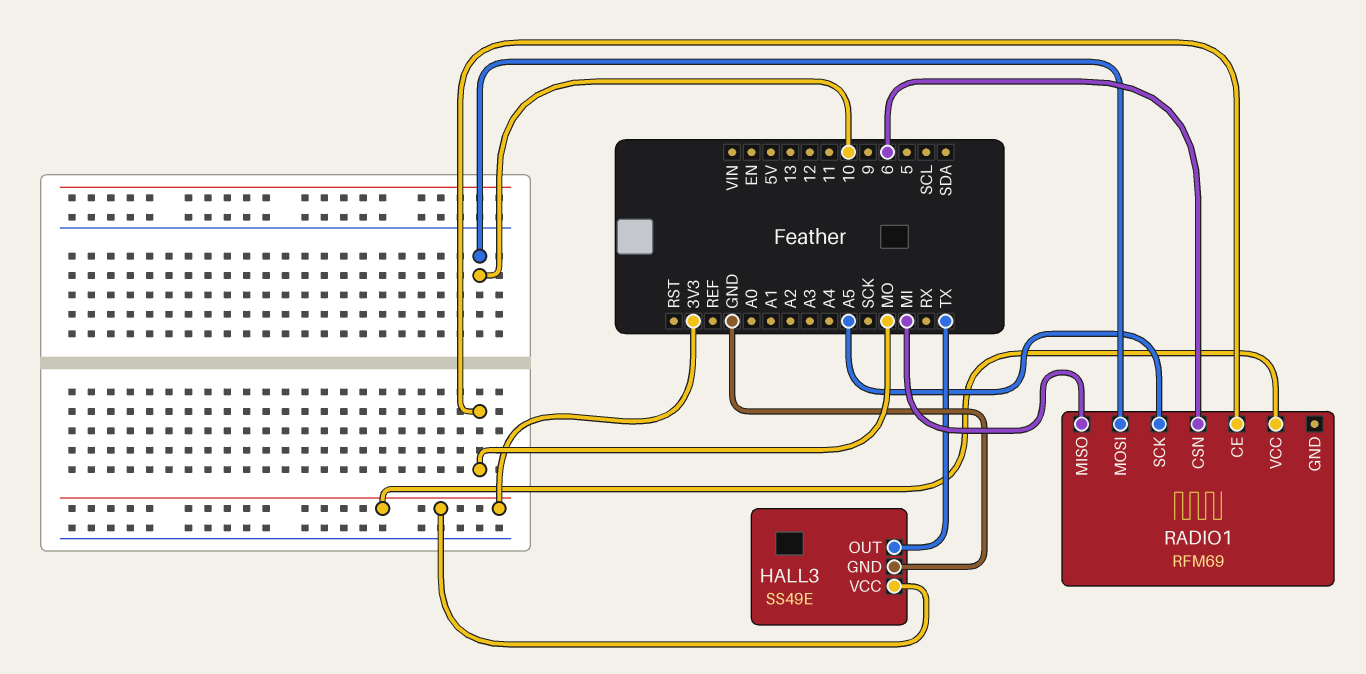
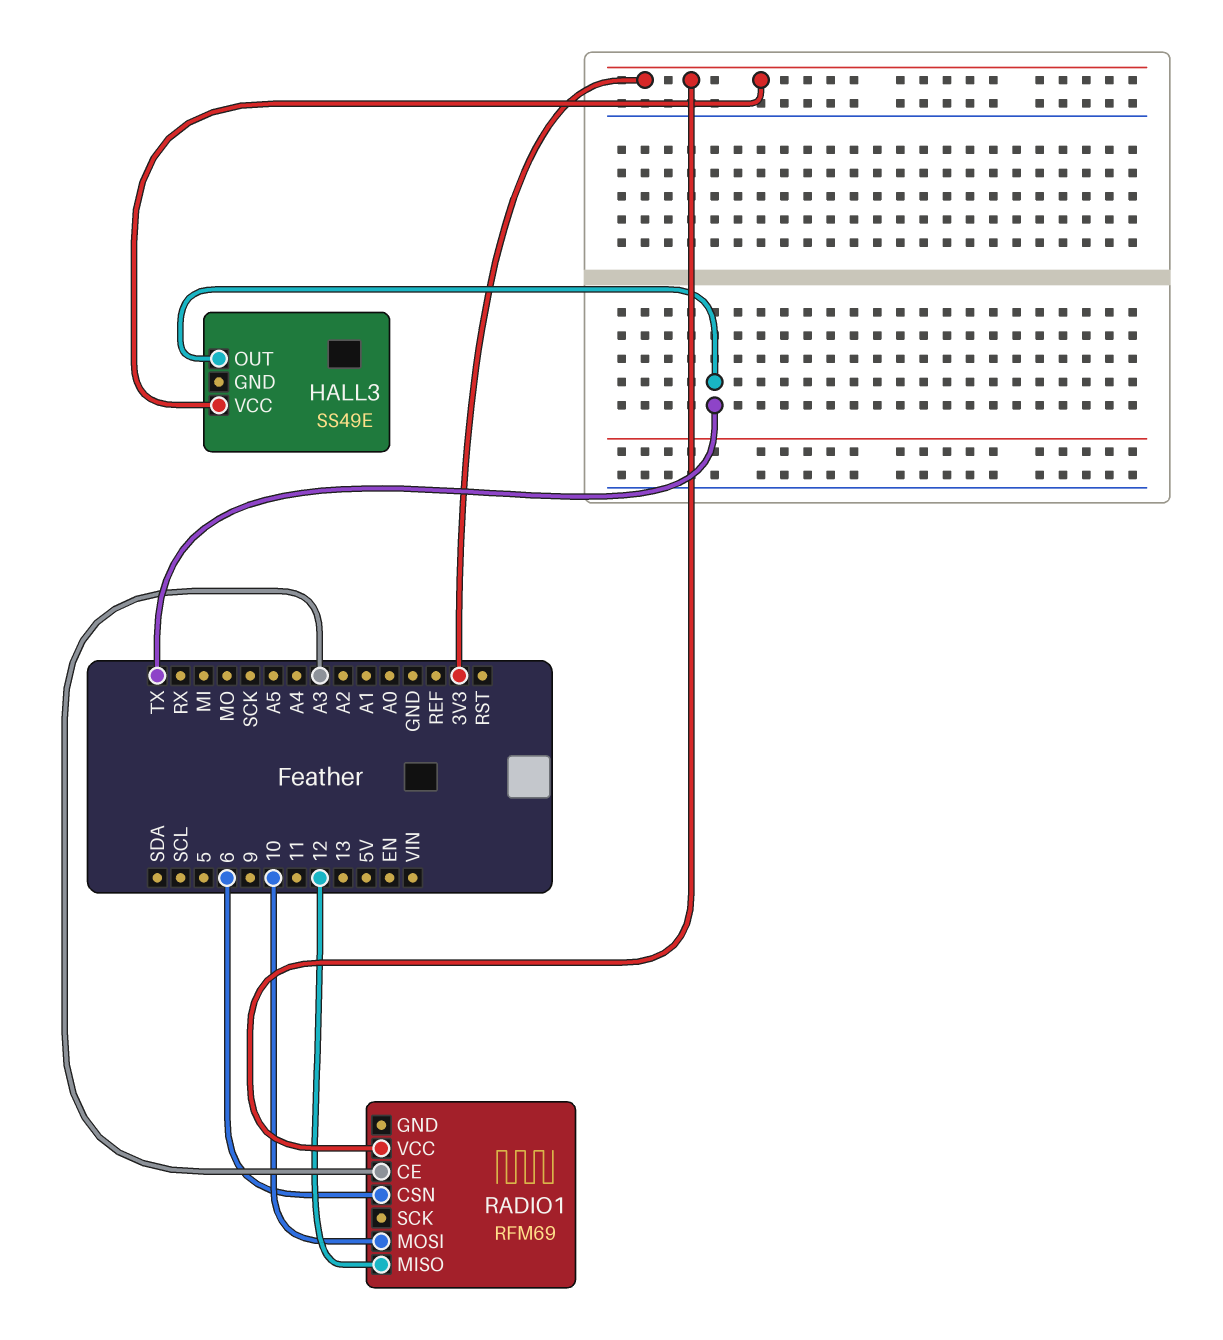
HALL3 pin GND: GND -> none
RADIO1 pin CE: MO -> A3
RADIO1 pin MISO: MI -> 12
RADIO1 pin SCK: A5 -> none

